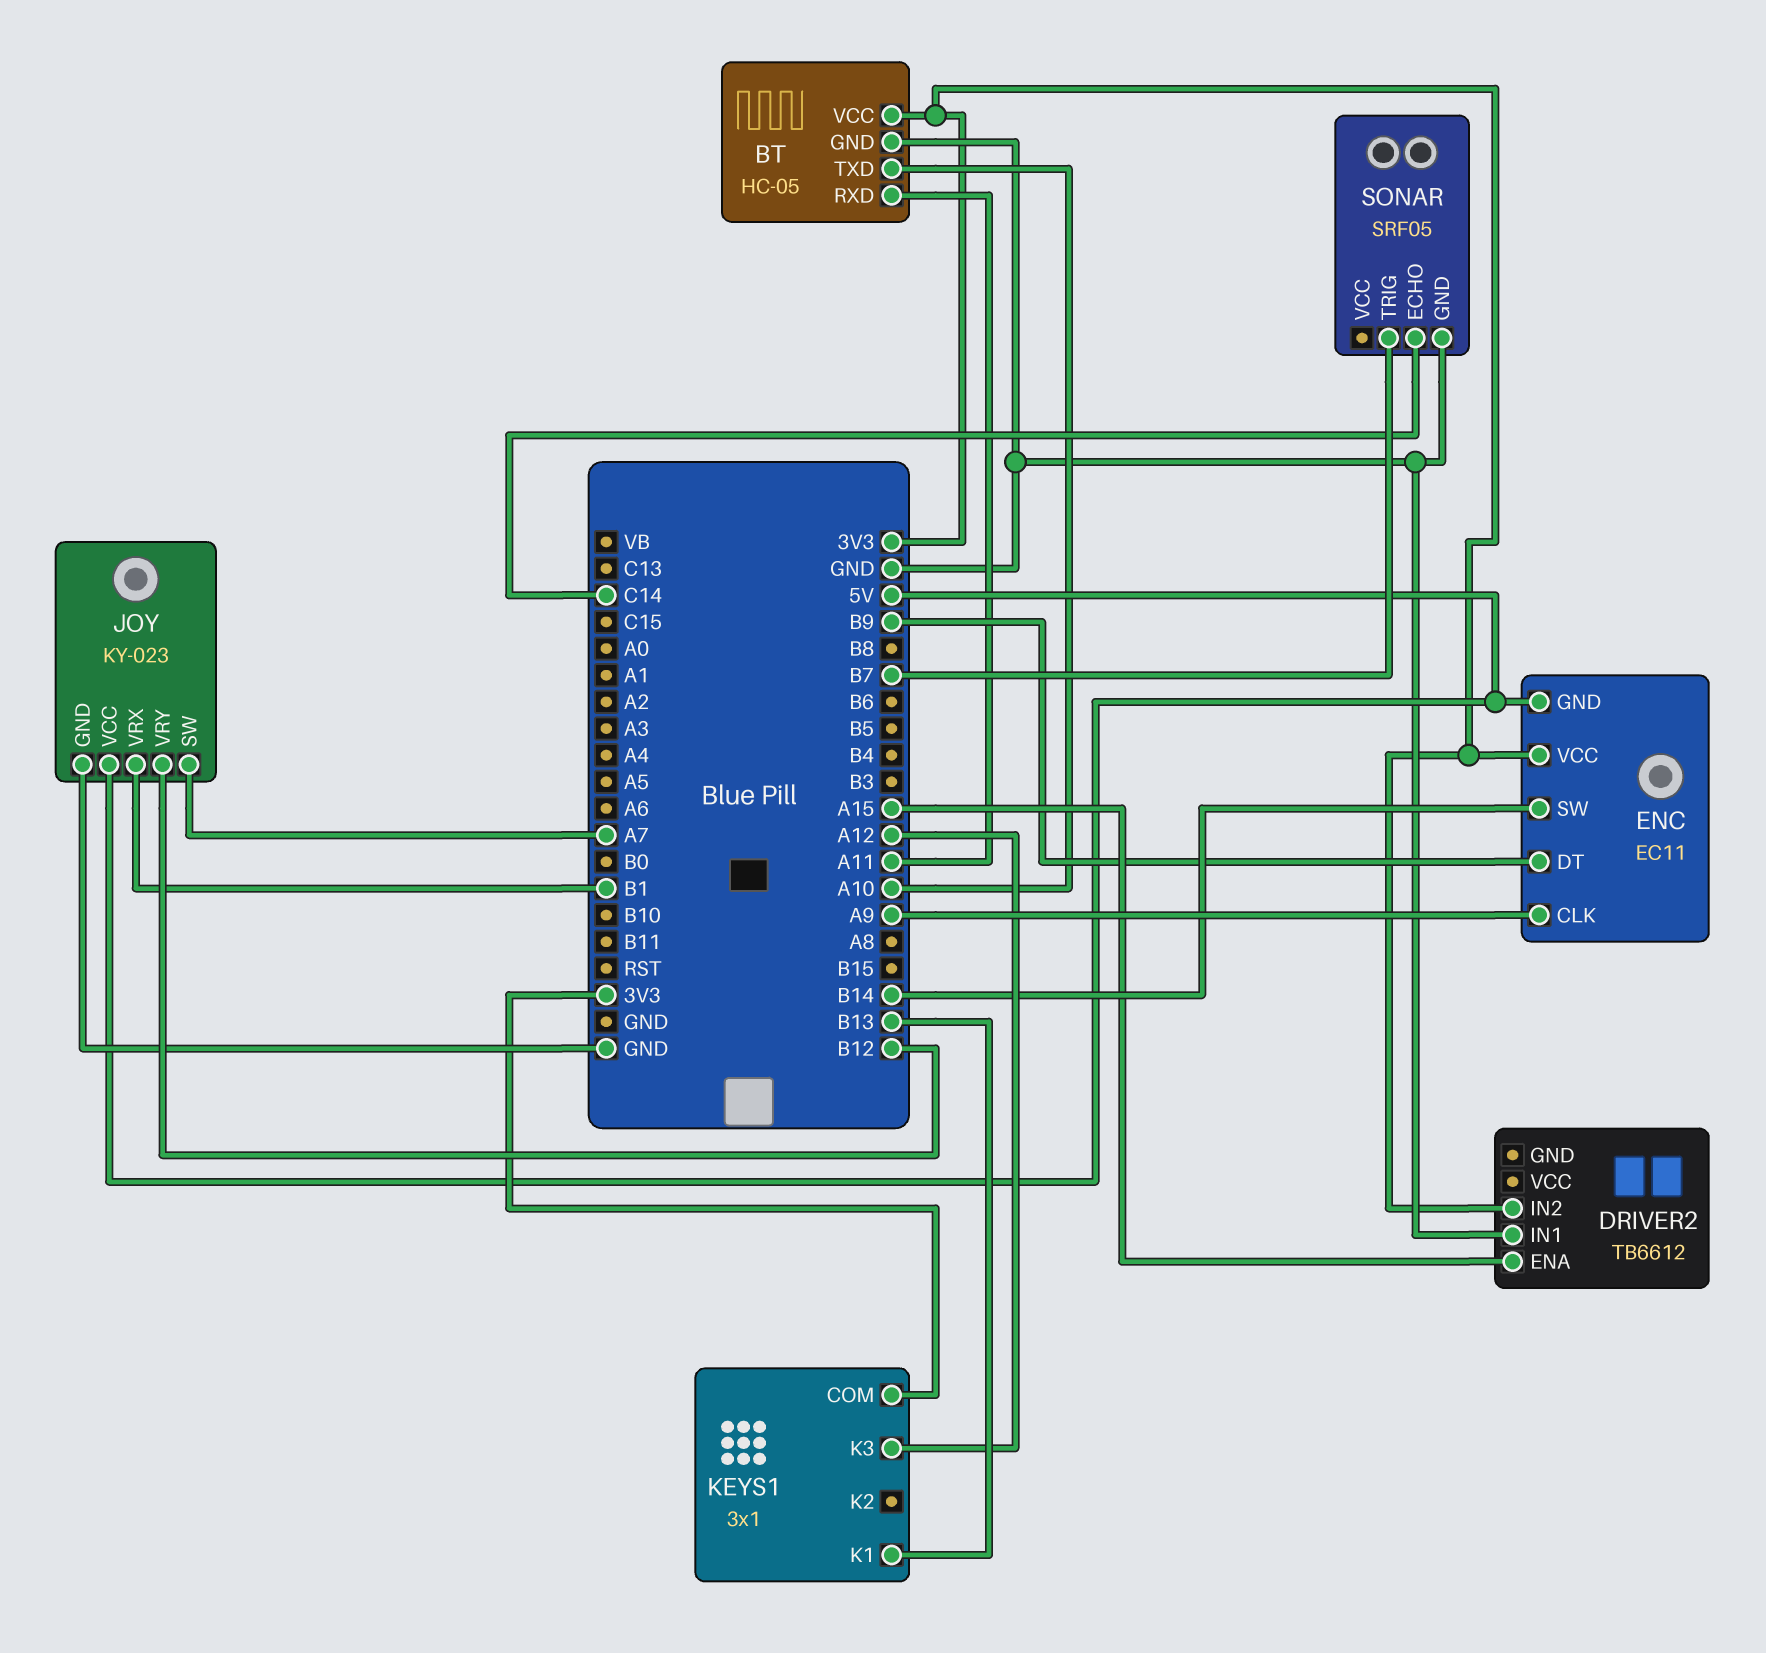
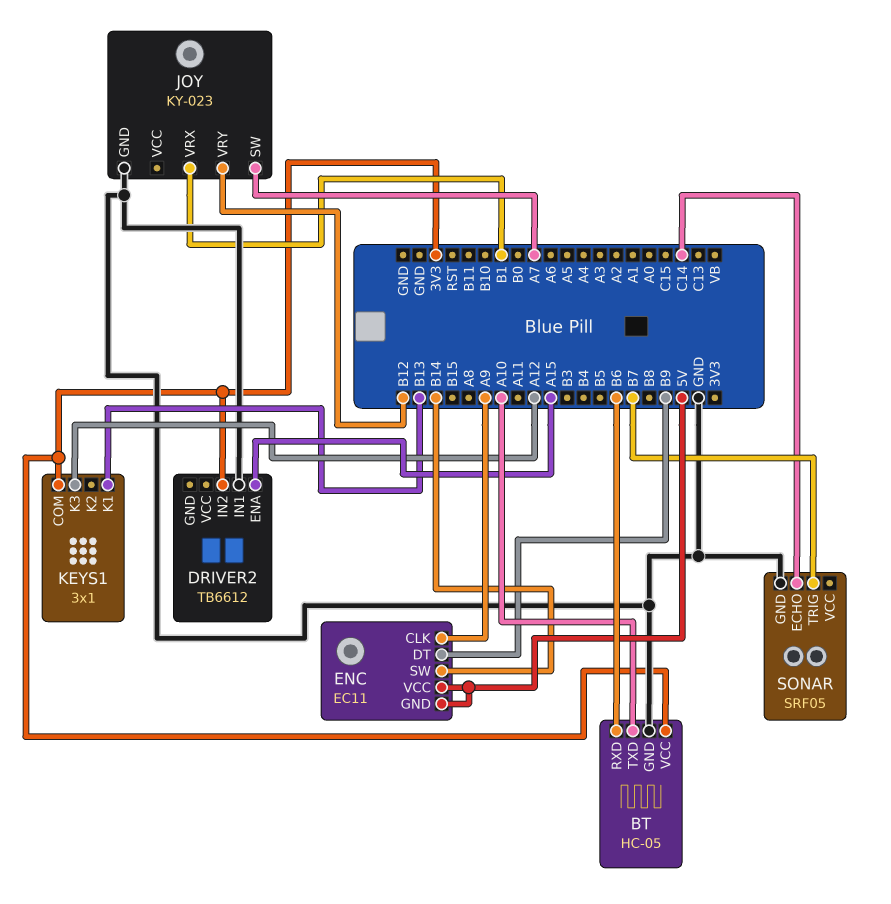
BT pin RXD: A11 -> B6
ENC pin VCC: 3V3 -> 5V
JOY pin VCC: 5V -> none

